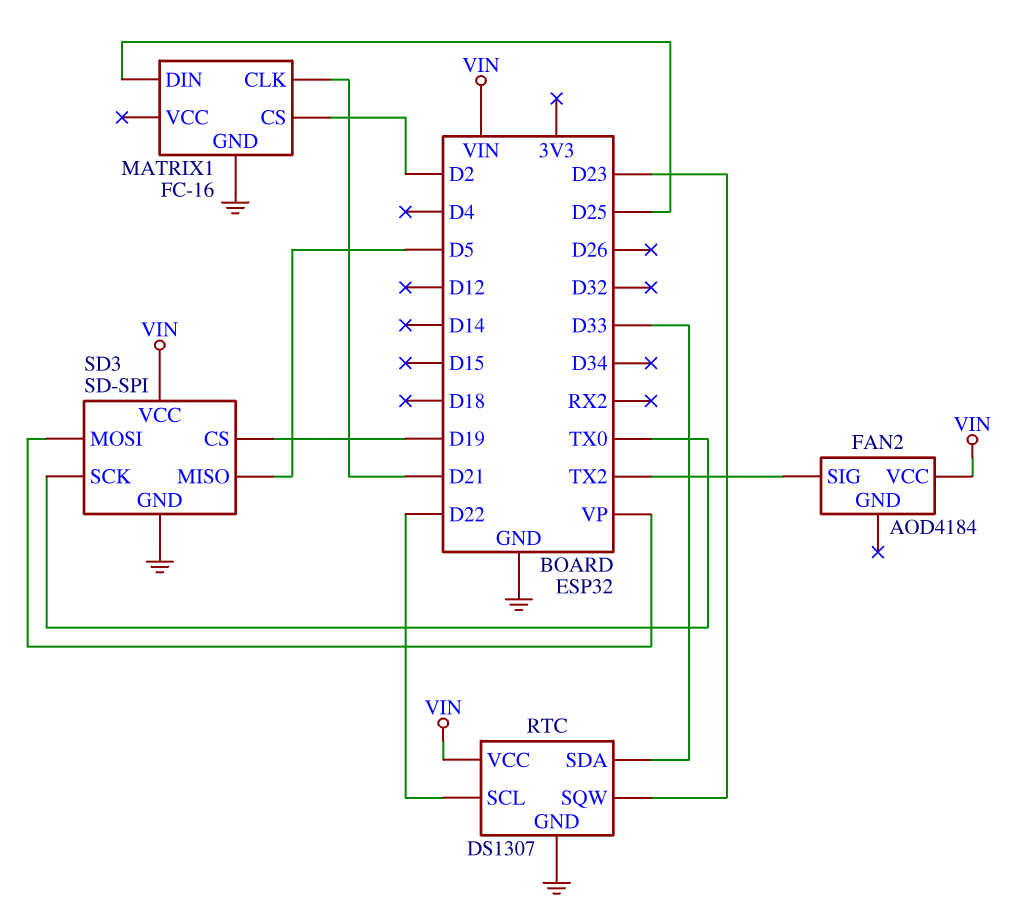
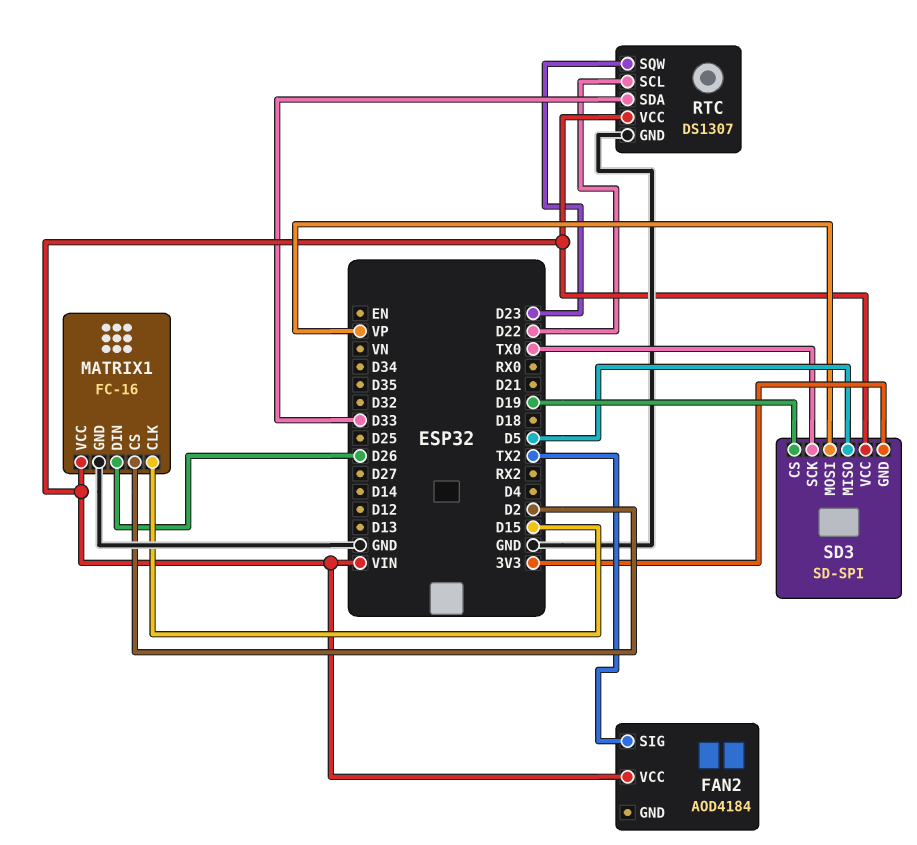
MATRIX1 pin CLK: D21 -> D15
MATRIX1 pin DIN: D25 -> D26
MATRIX1 pin VCC: none -> VIN
SD3 pin GND: GND -> 3V3

